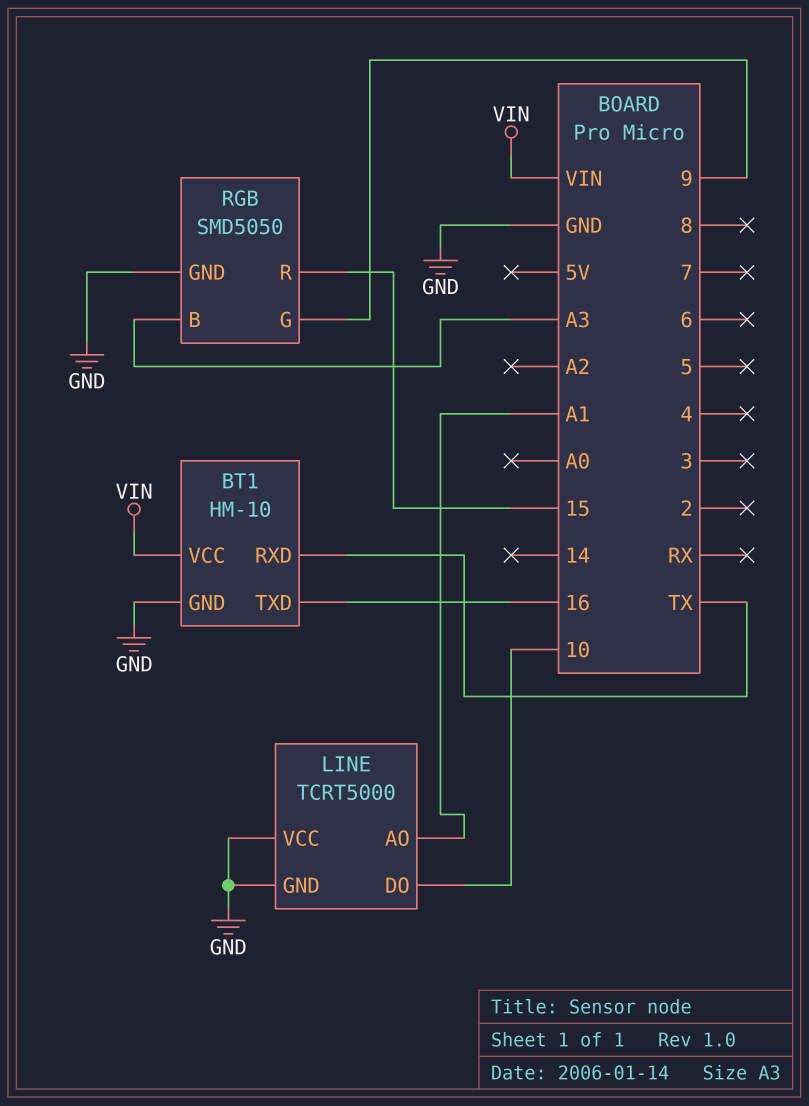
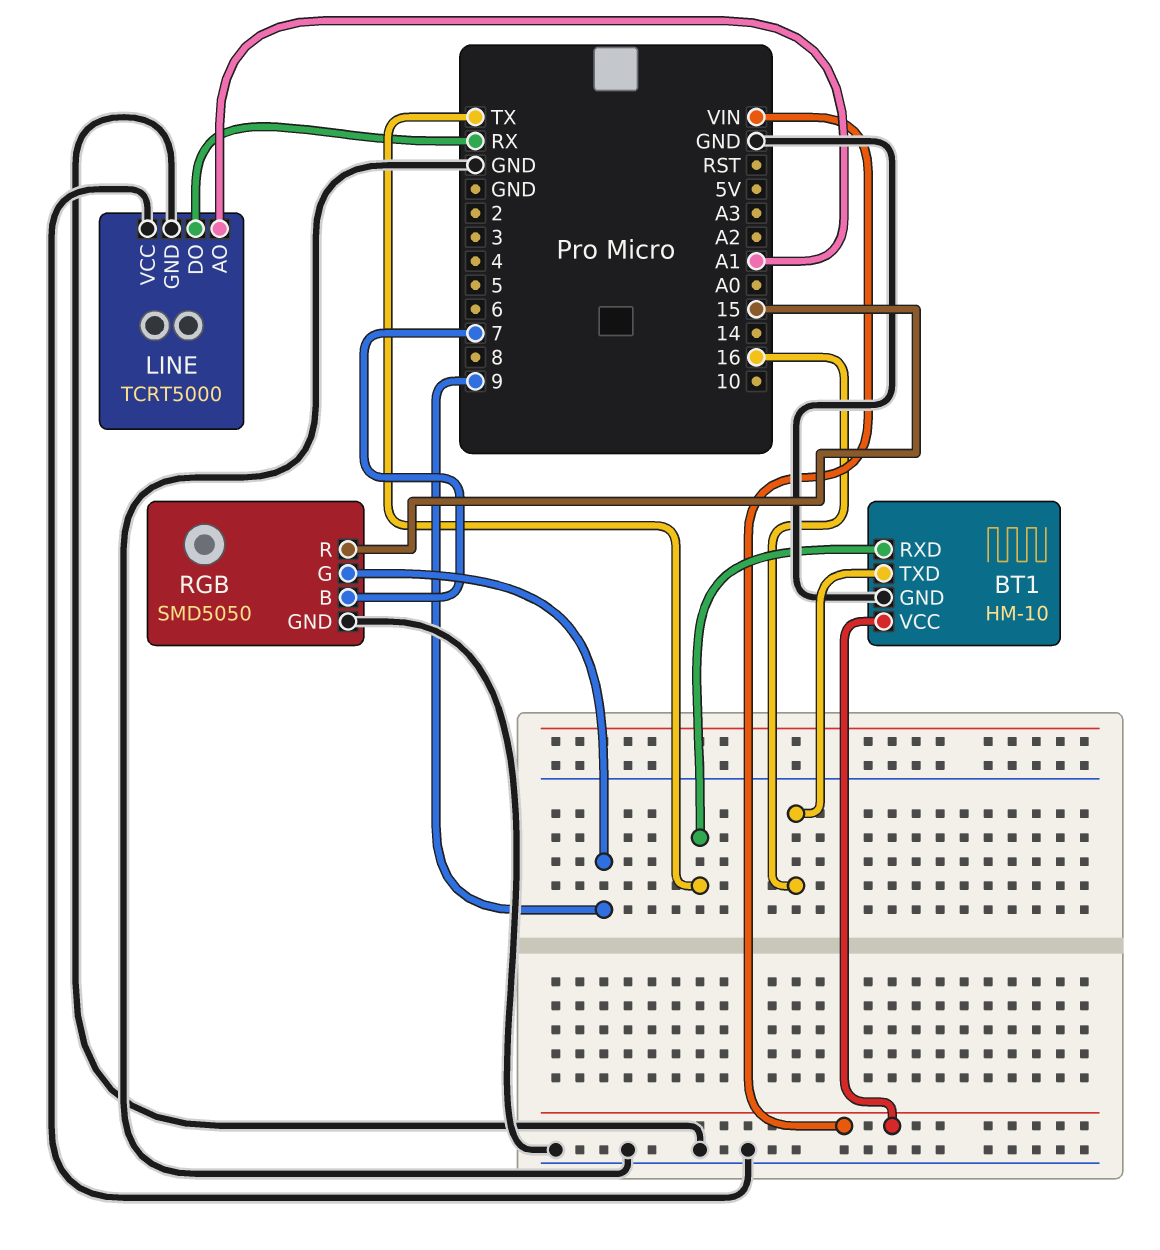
LINE pin DO: 10 -> RX
RGB pin B: A3 -> 7

